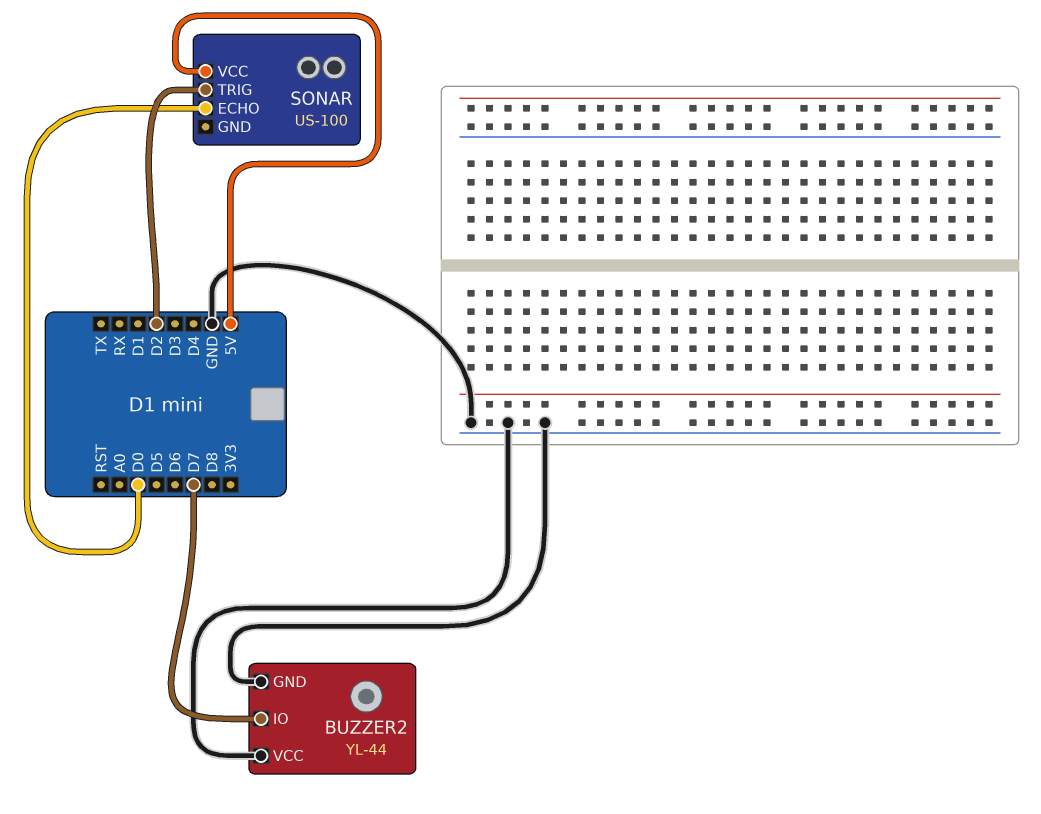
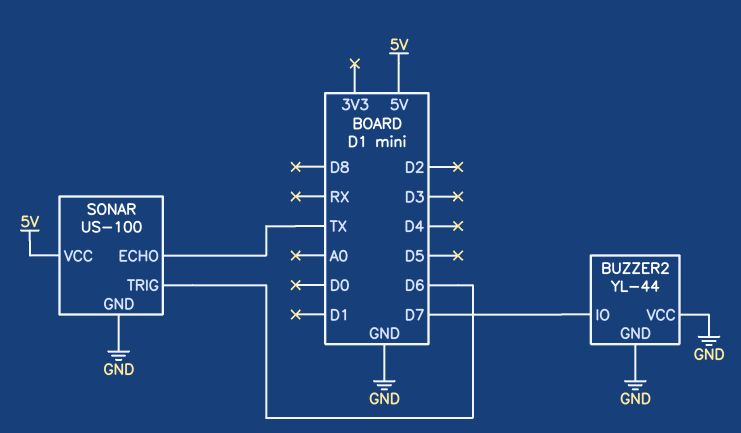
SONAR pin ECHO: D0 -> TX
SONAR pin GND: none -> GND
SONAR pin TRIG: D2 -> D6

